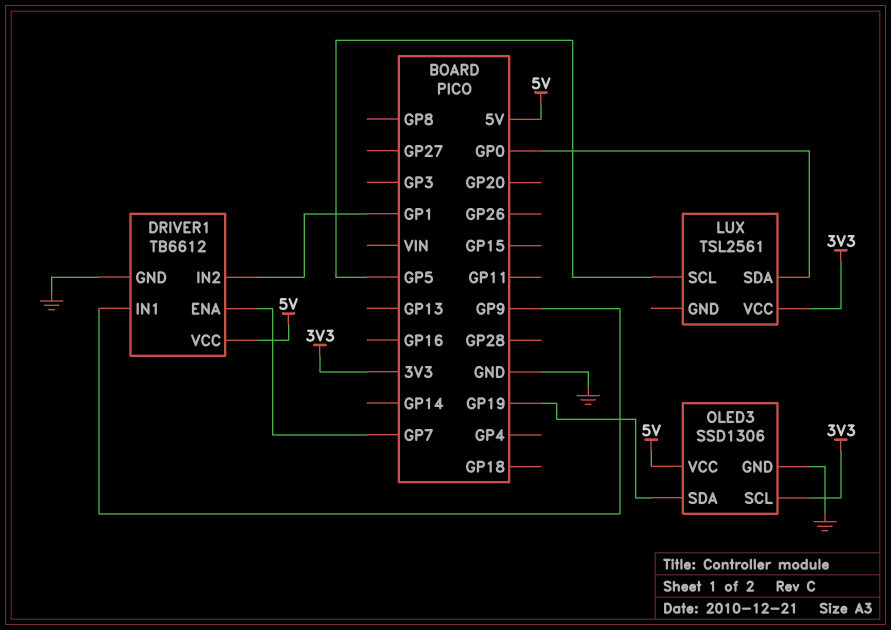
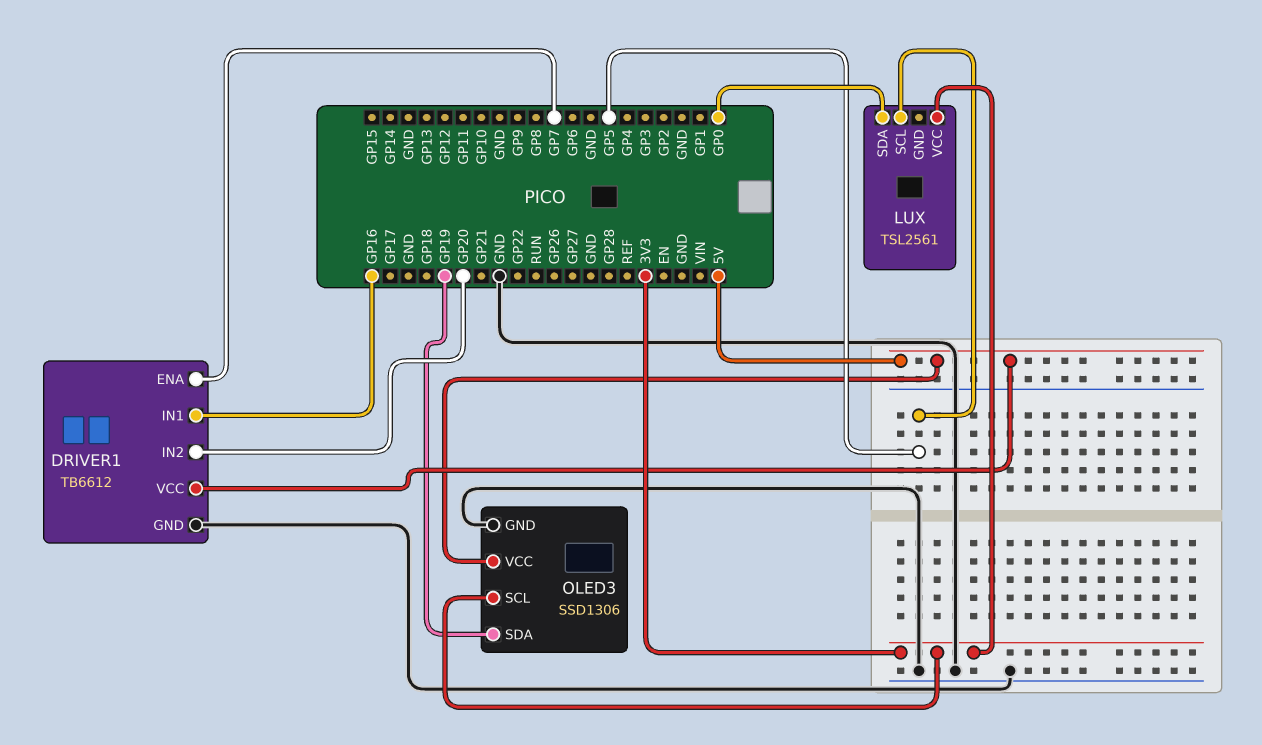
DRIVER1 pin IN1: GP9 -> GP16
DRIVER1 pin IN2: GP1 -> GP20

